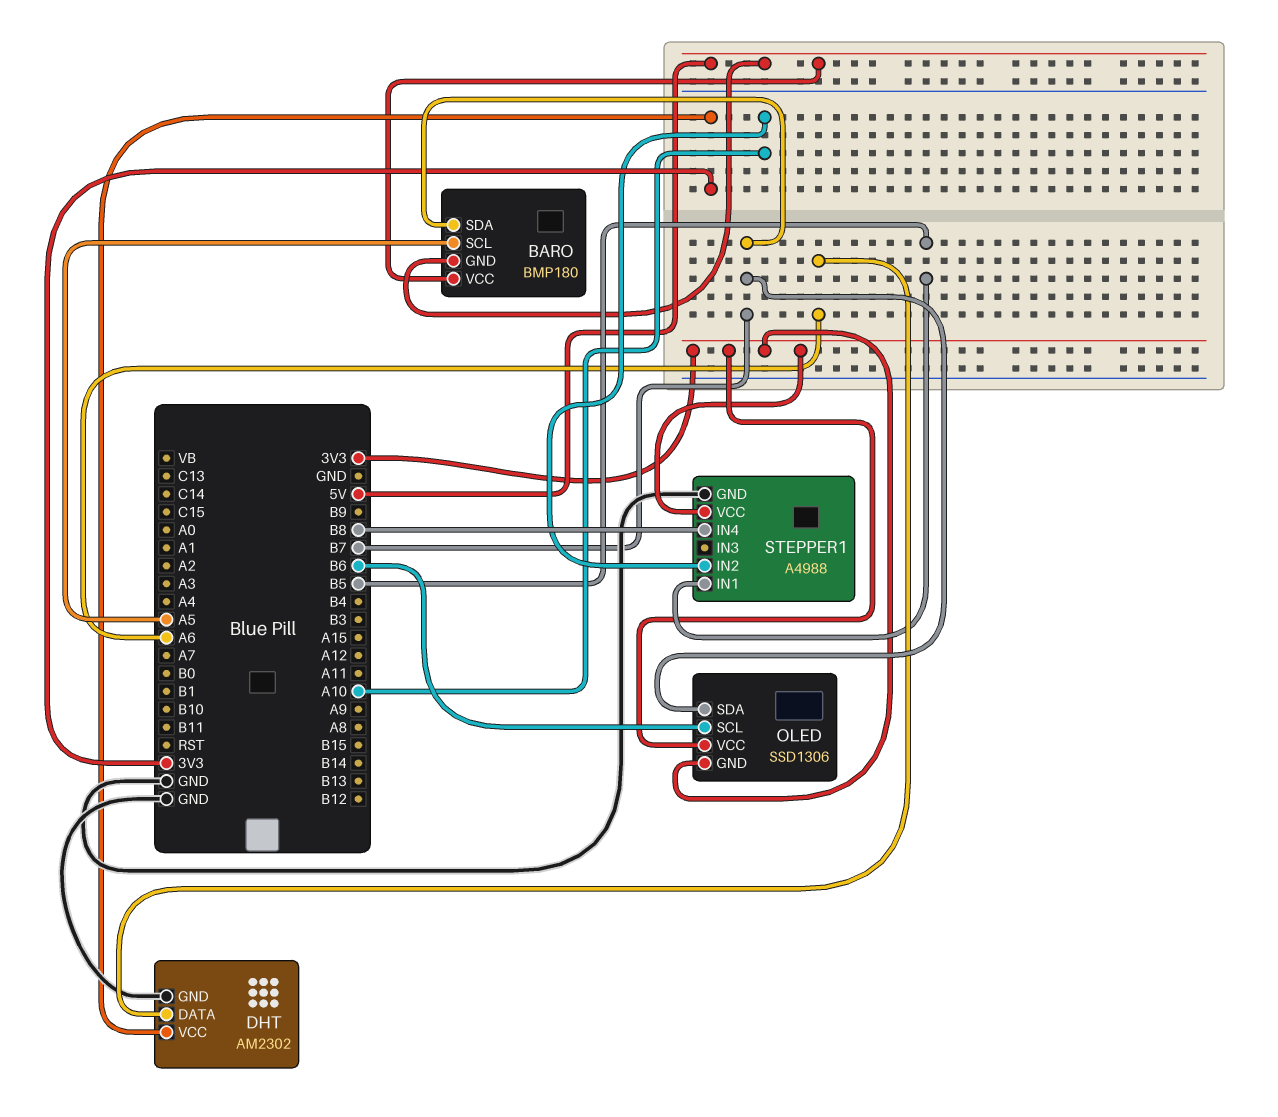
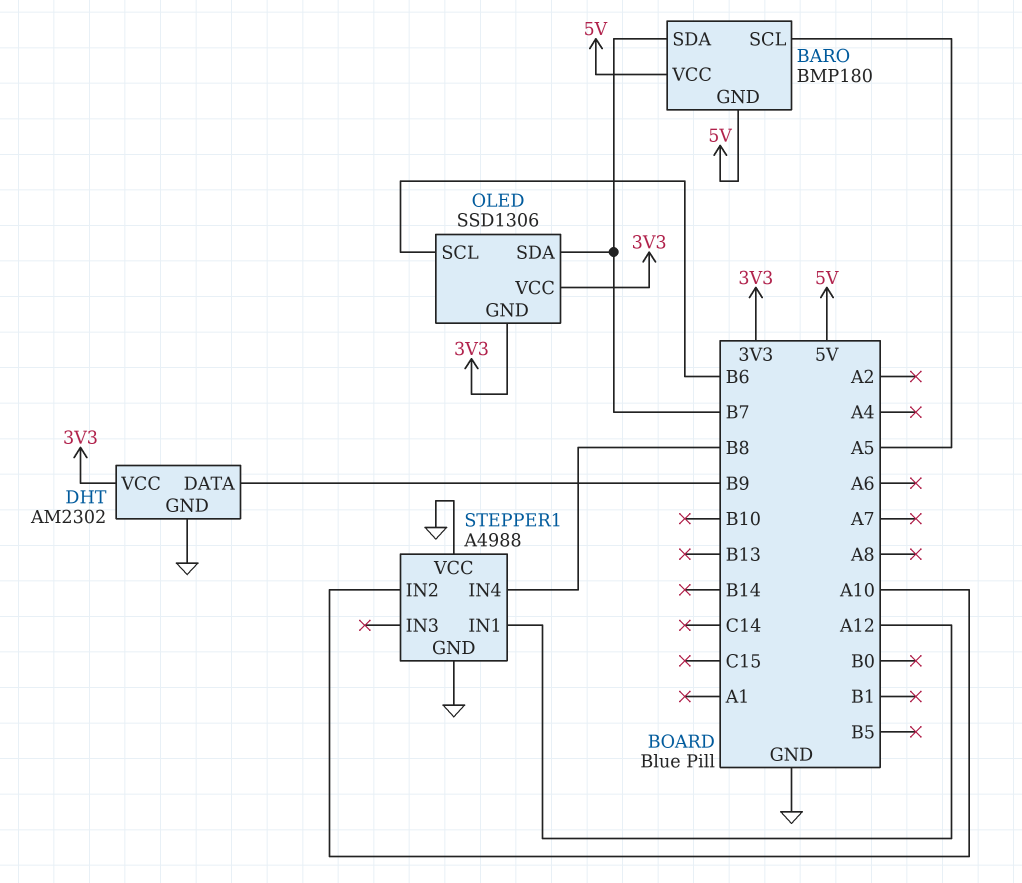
DHT pin DATA: A6 -> B9
STEPPER1 pin IN1: B5 -> A12
STEPPER1 pin VCC: 3V3 -> GND

